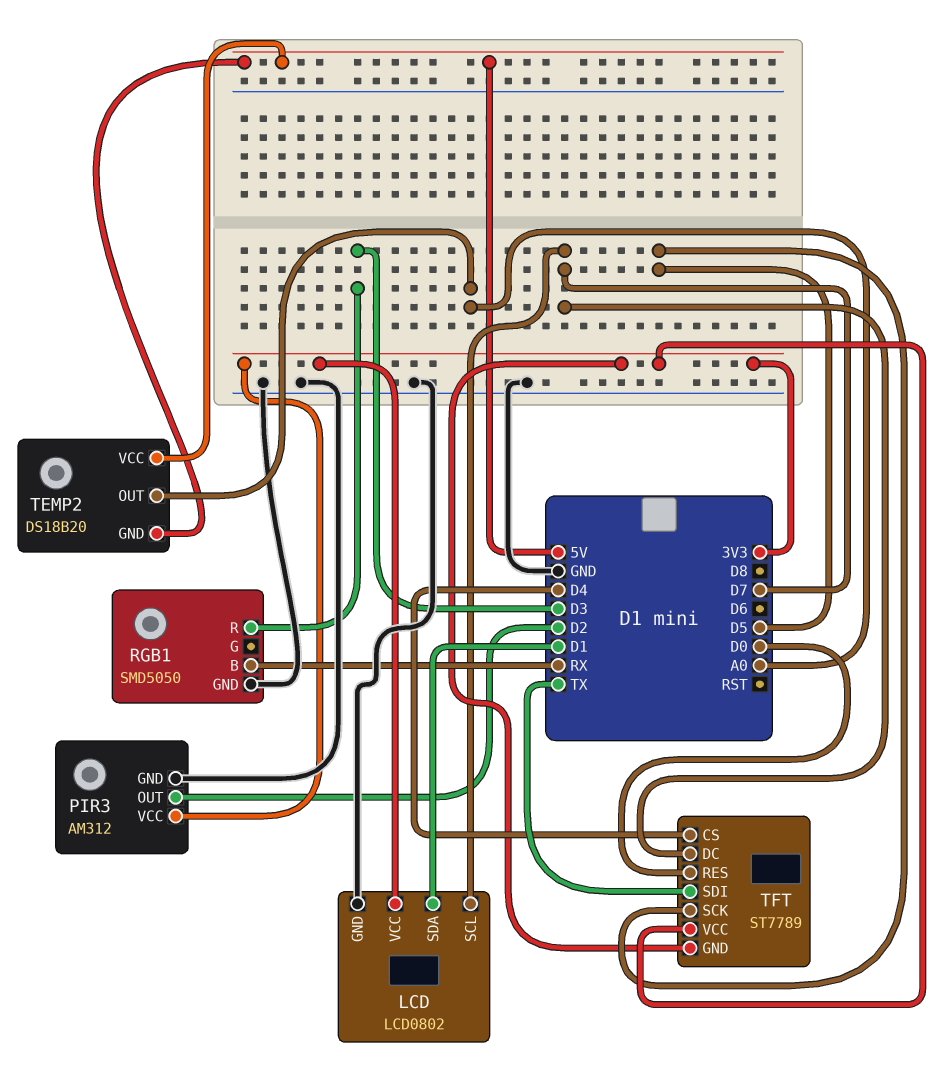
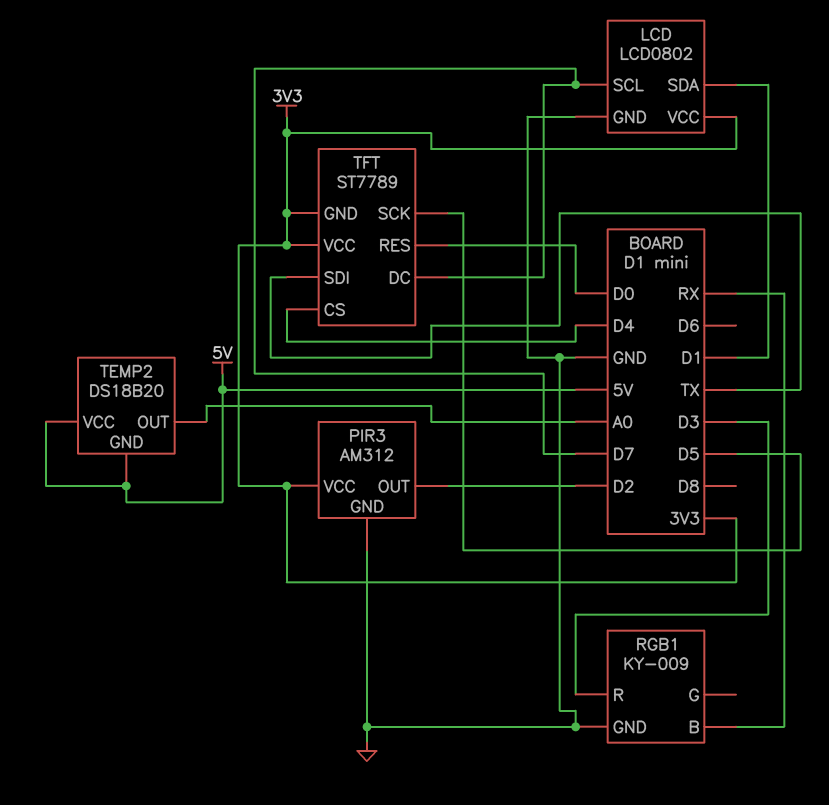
RGB1: SMD5050 -> KY-009

